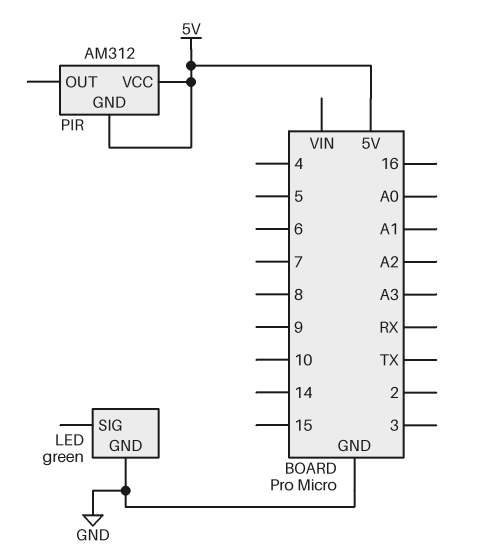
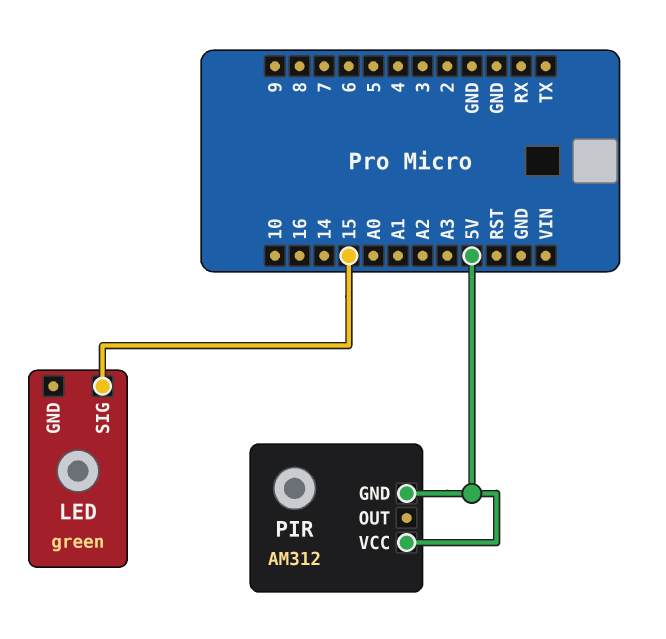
LED pin GND: GND -> none
LED pin SIG: none -> 15

